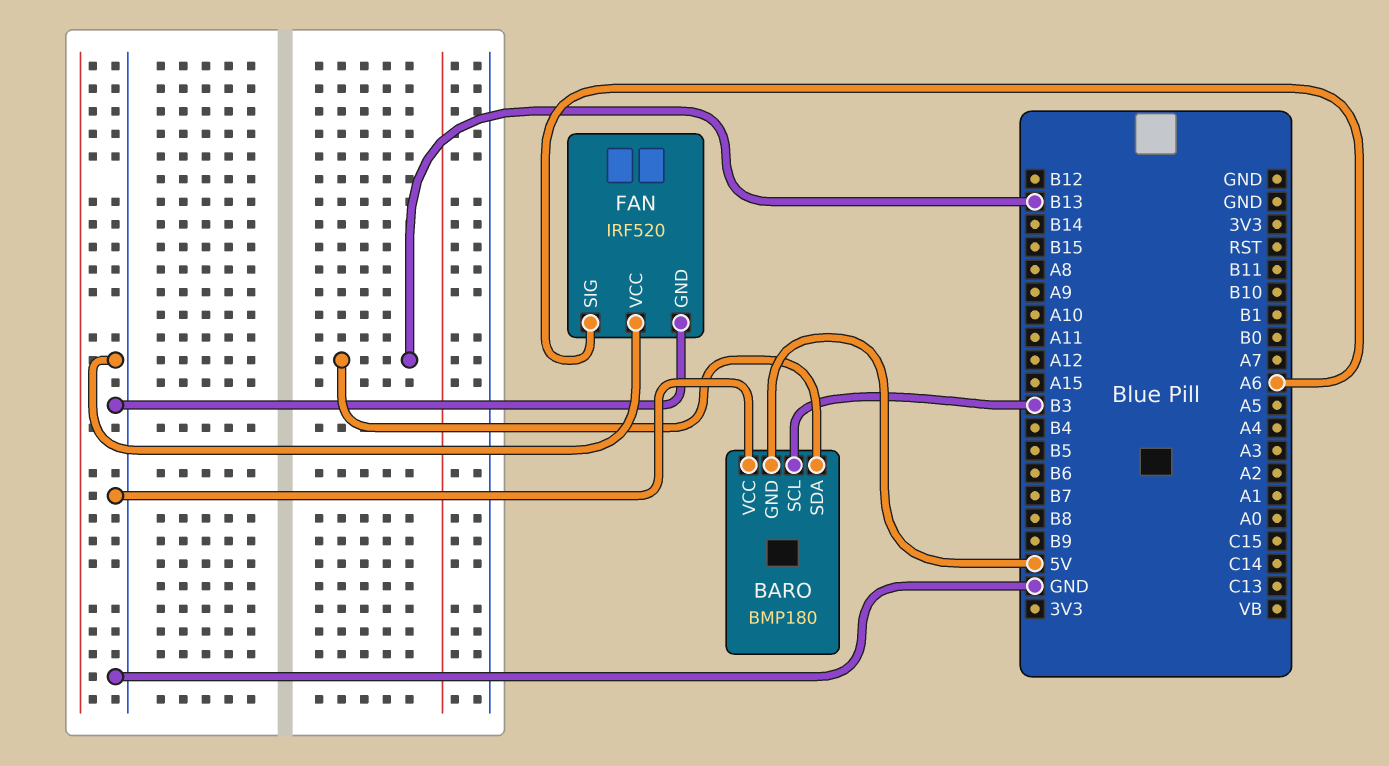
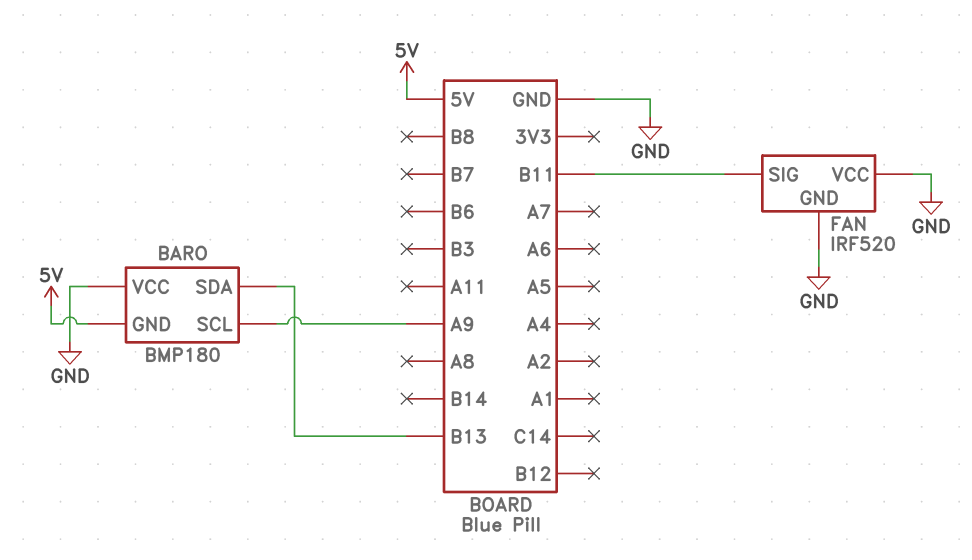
BARO pin SCL: B3 -> A9
FAN pin SIG: A6 -> B11

